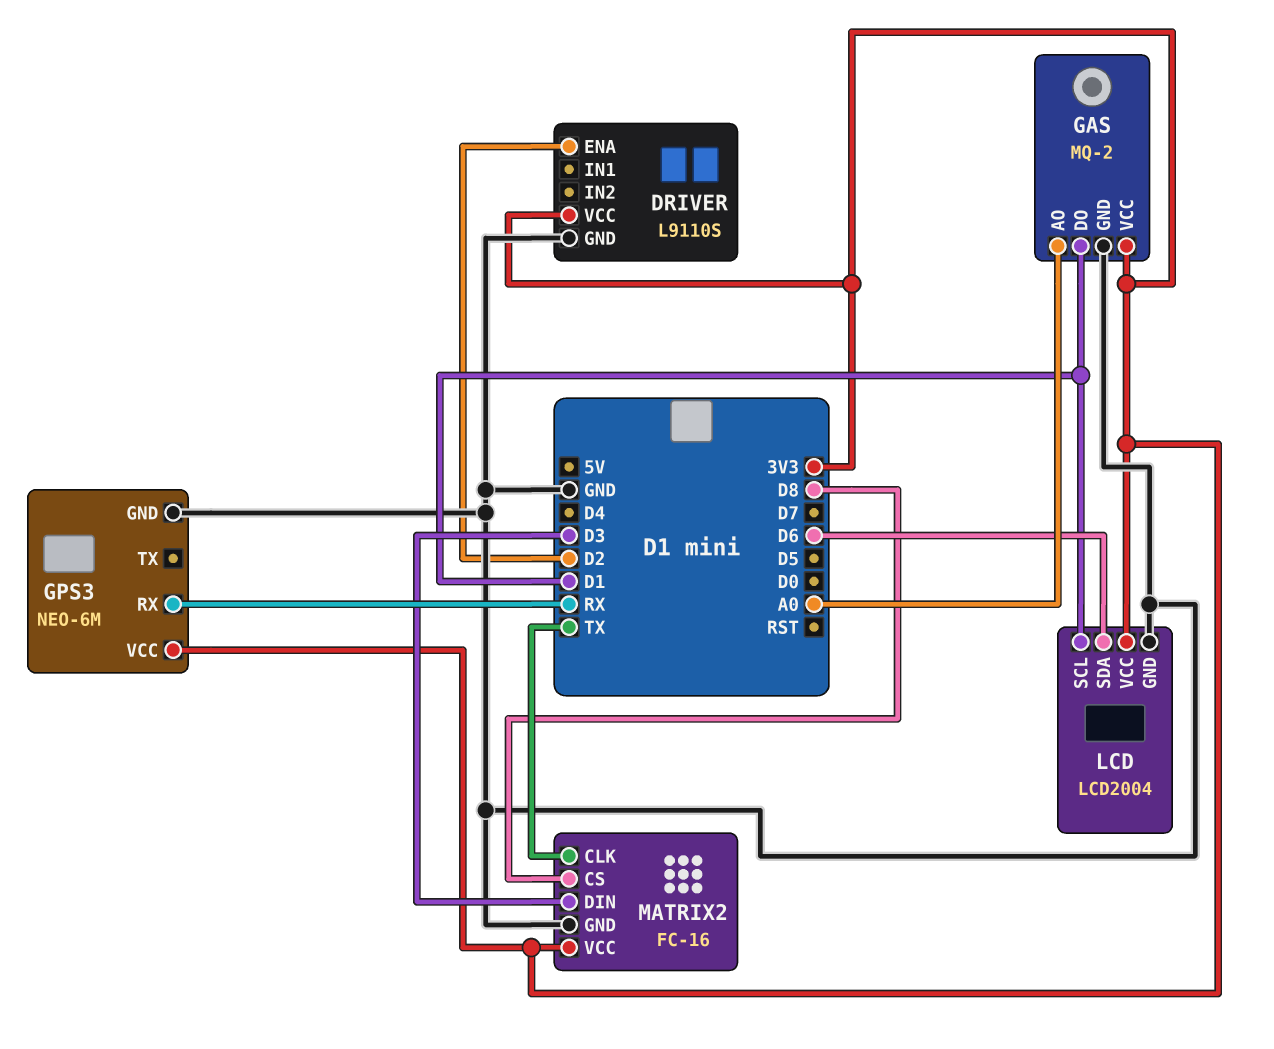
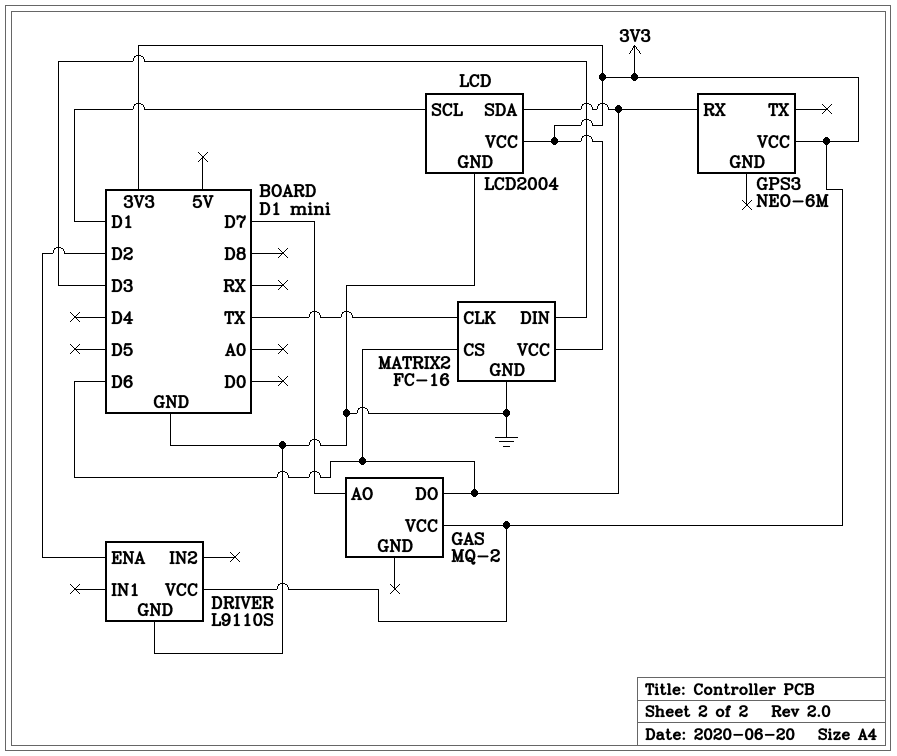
GAS pin AO: A0 -> D7
GAS pin DO: D1 -> D6
GAS pin GND: GND -> none
GPS3 pin GND: GND -> none
GPS3 pin RX: RX -> D6
MATRIX2 pin CS: D8 -> D6

